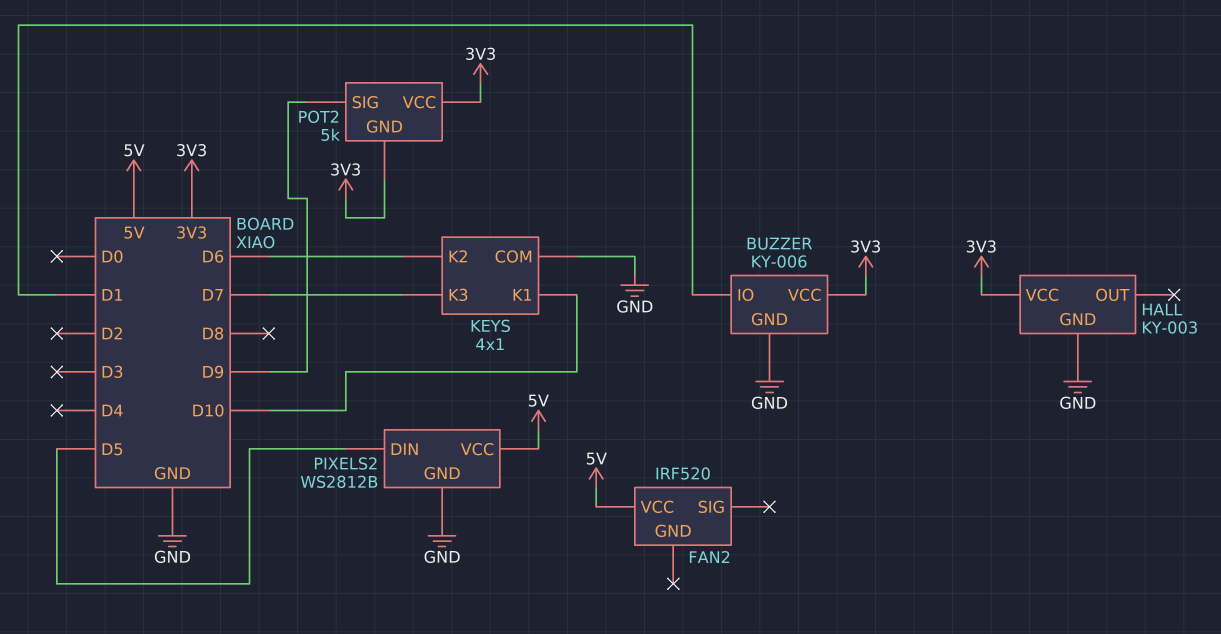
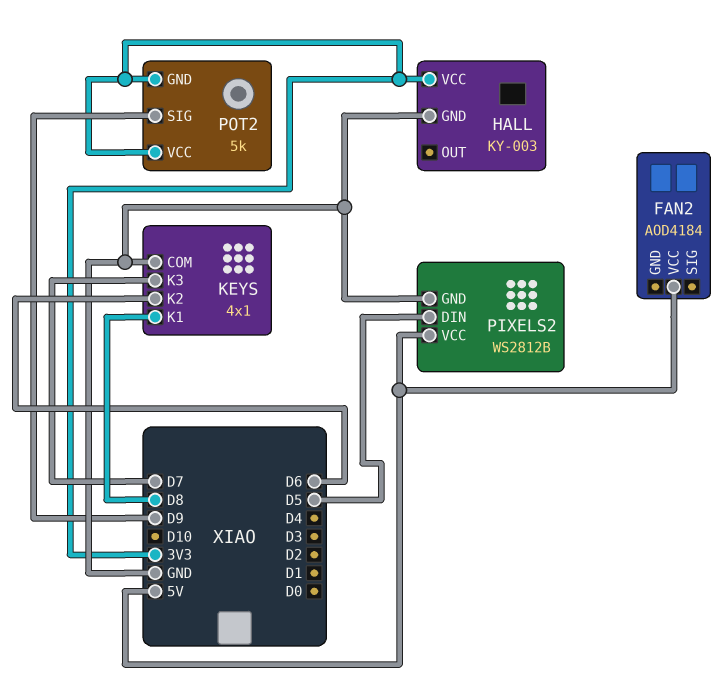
BUZZER: KY-006 -> none
BUZZER pin GND: GND -> none
BUZZER pin IO: D1 -> none
BUZZER pin VCC: 3V3 -> none
FAN2: IRF520 -> AOD4184
KEYS pin K1: D10 -> D8

